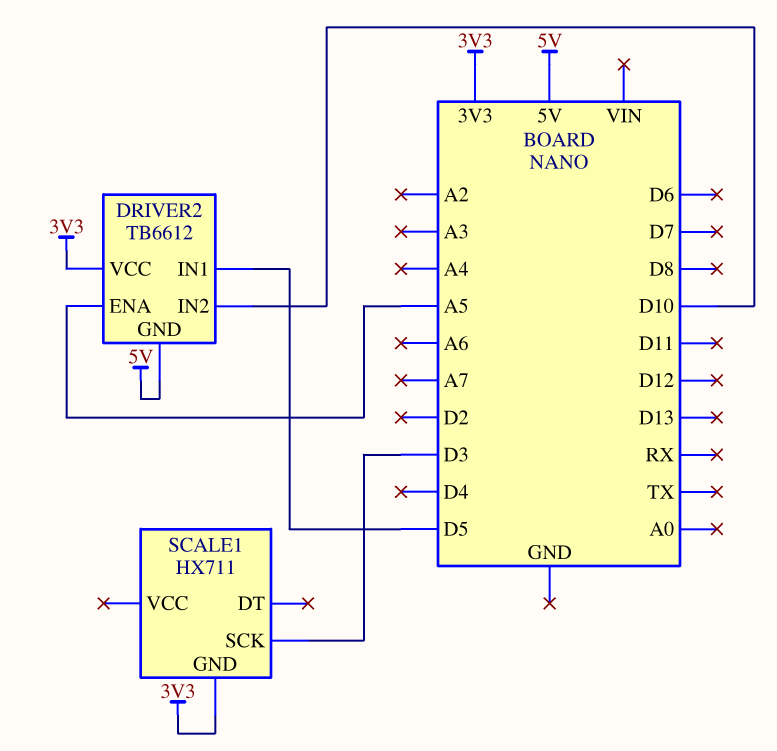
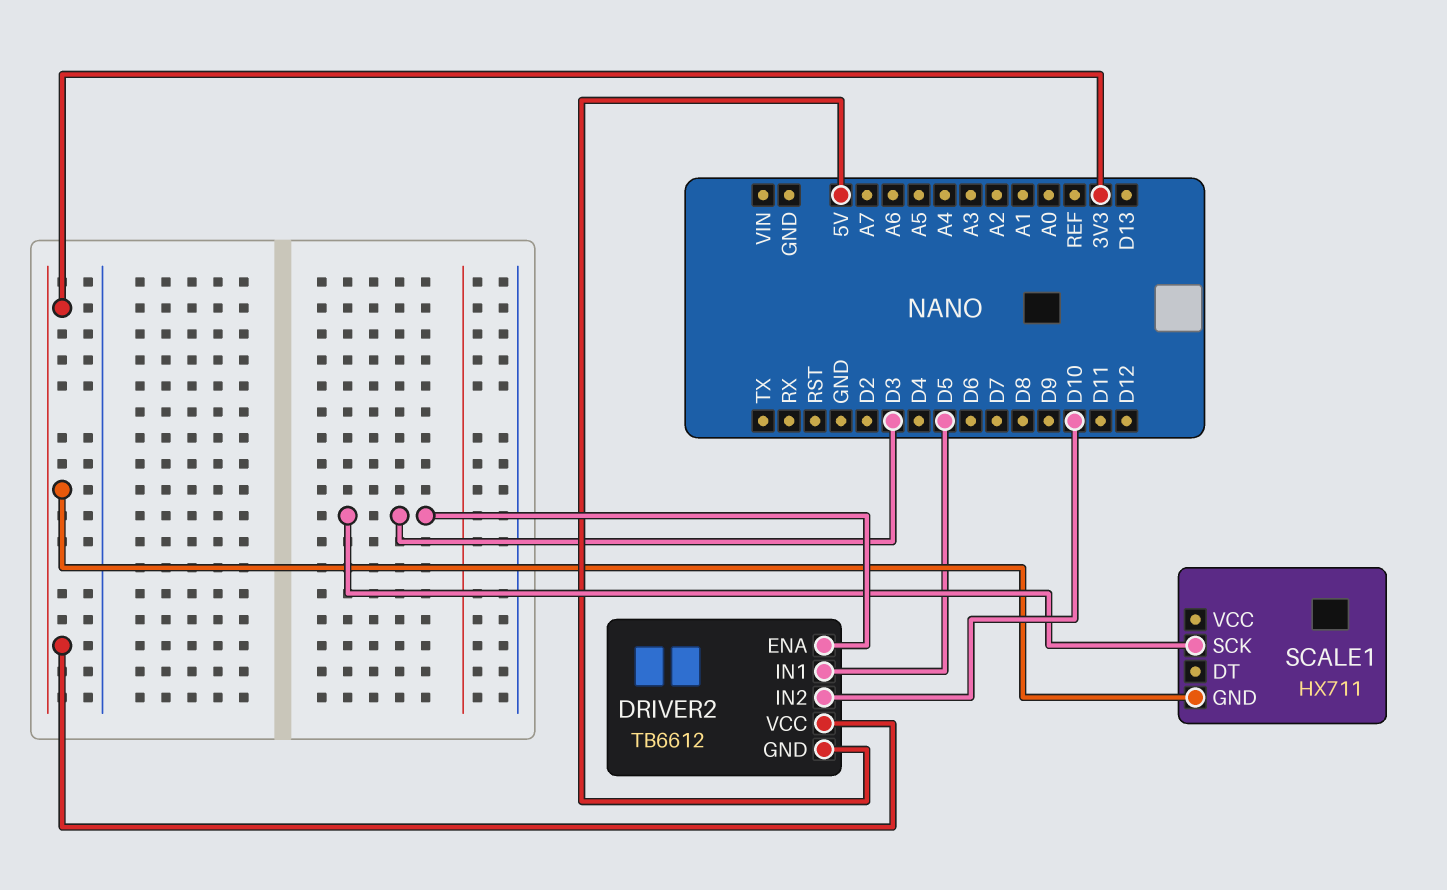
DRIVER2 pin ENA: A5 -> D3

